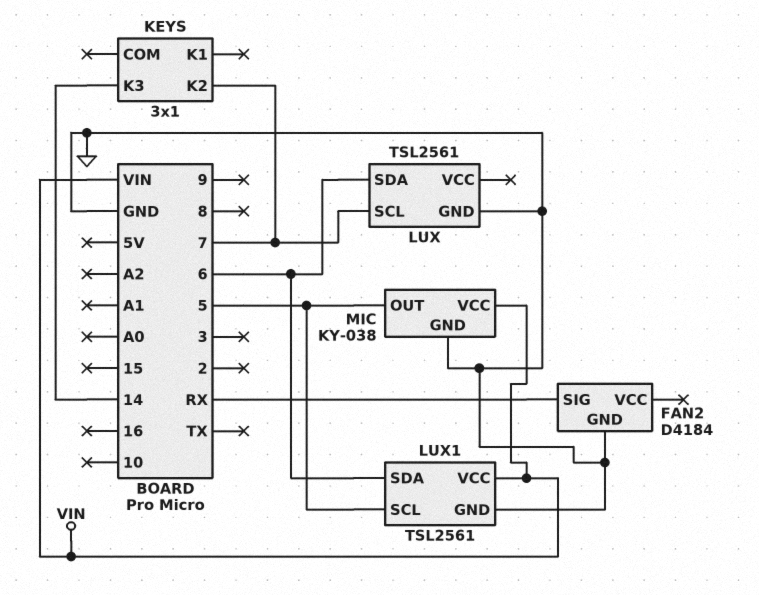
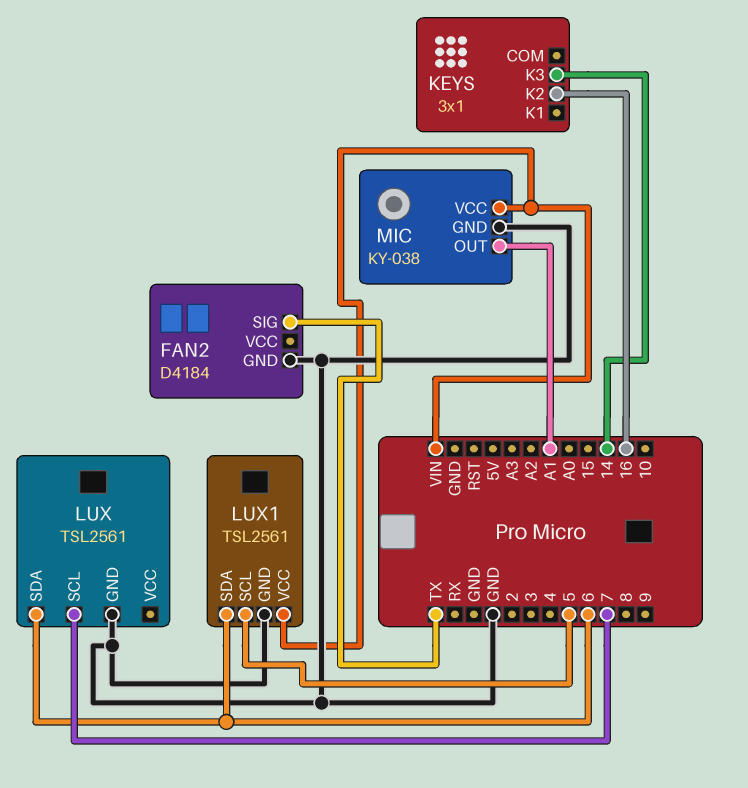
FAN2 pin SIG: RX -> TX
KEYS pin K2: 7 -> 16
MIC pin OUT: 5 -> A1

